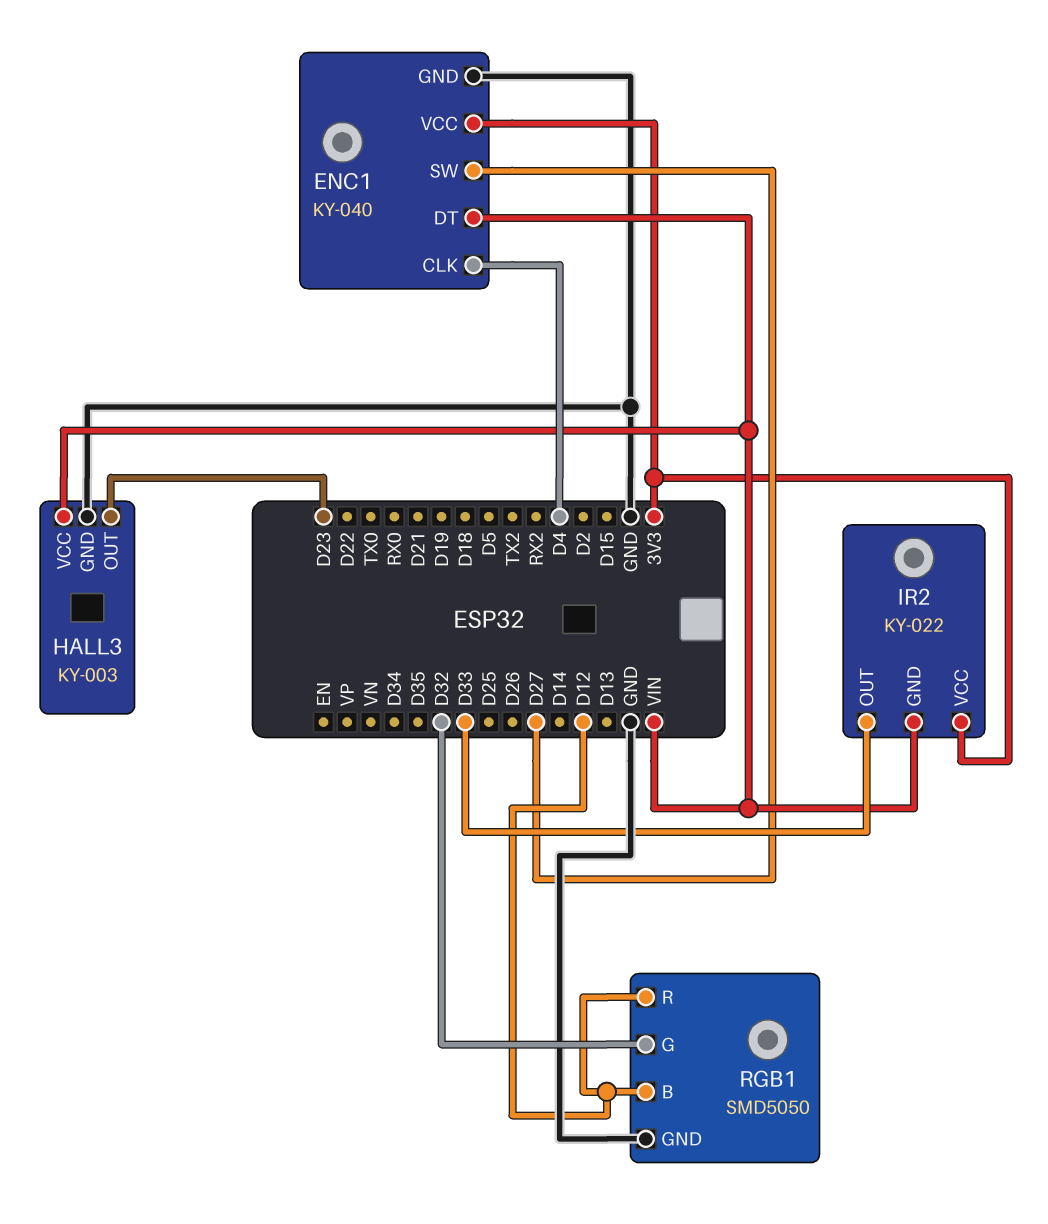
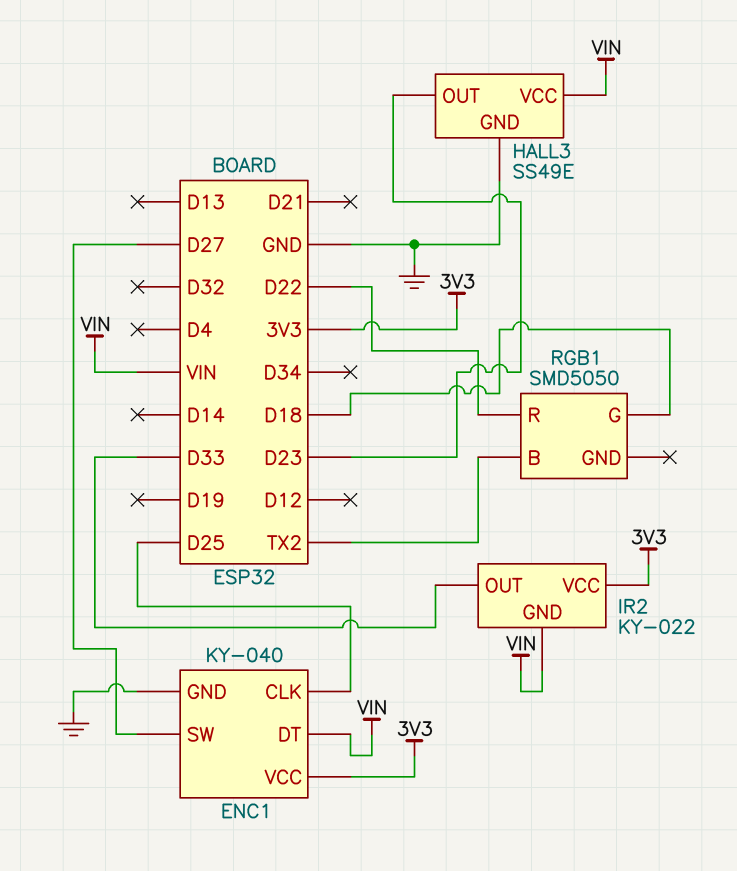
ENC1 pin CLK: D4 -> D25
HALL3: KY-003 -> SS49E
RGB1 pin B: D12 -> TX2
RGB1 pin G: D32 -> D18
RGB1 pin GND: GND -> none
RGB1 pin R: D12 -> D22

